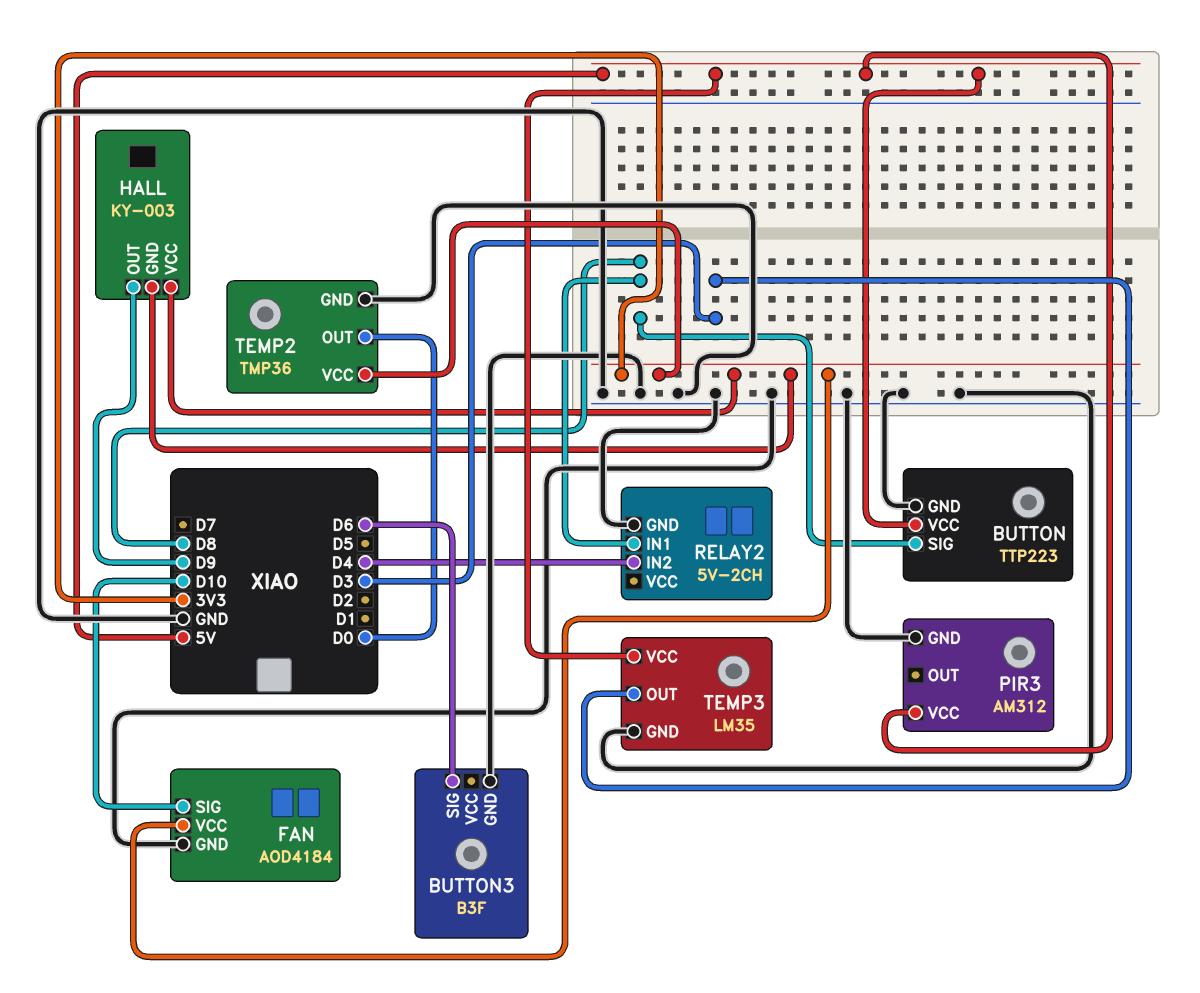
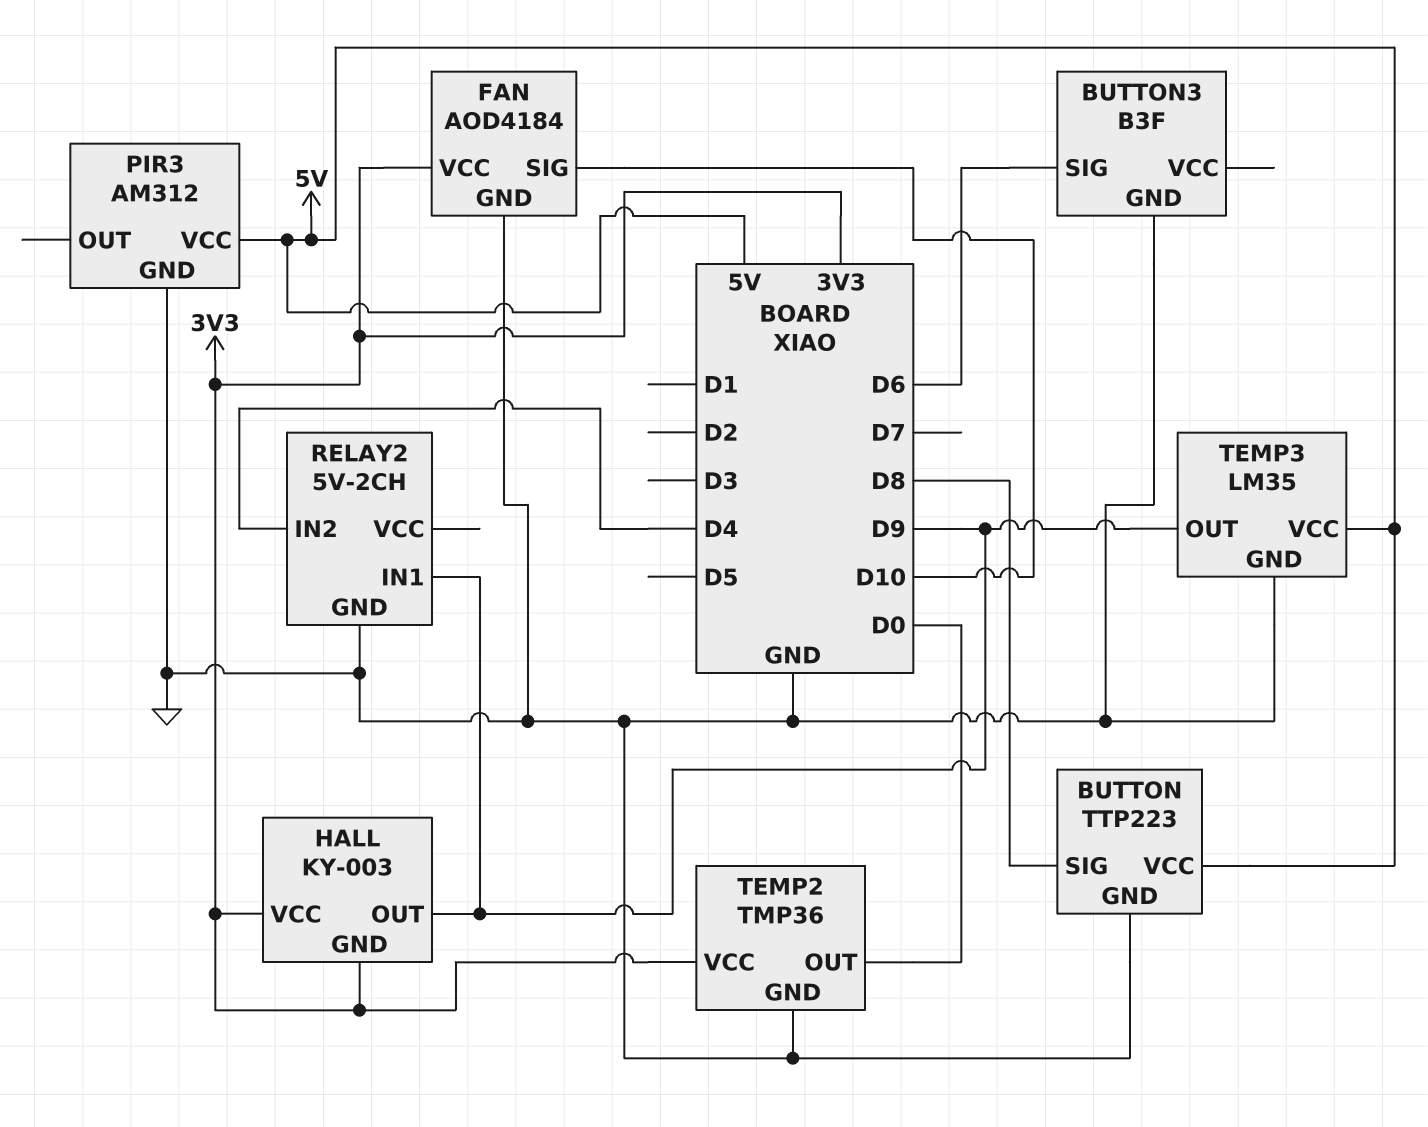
RELAY2 pin IN1: D8 -> D9
TEMP3 pin OUT: D3 -> D9

